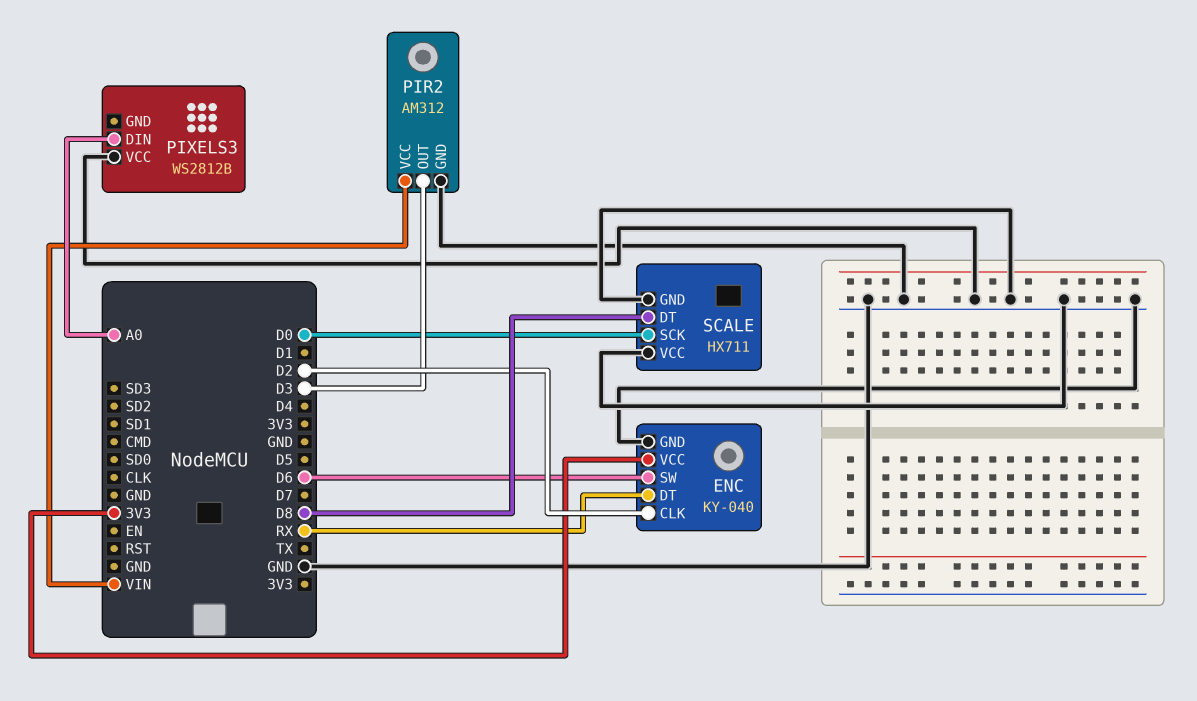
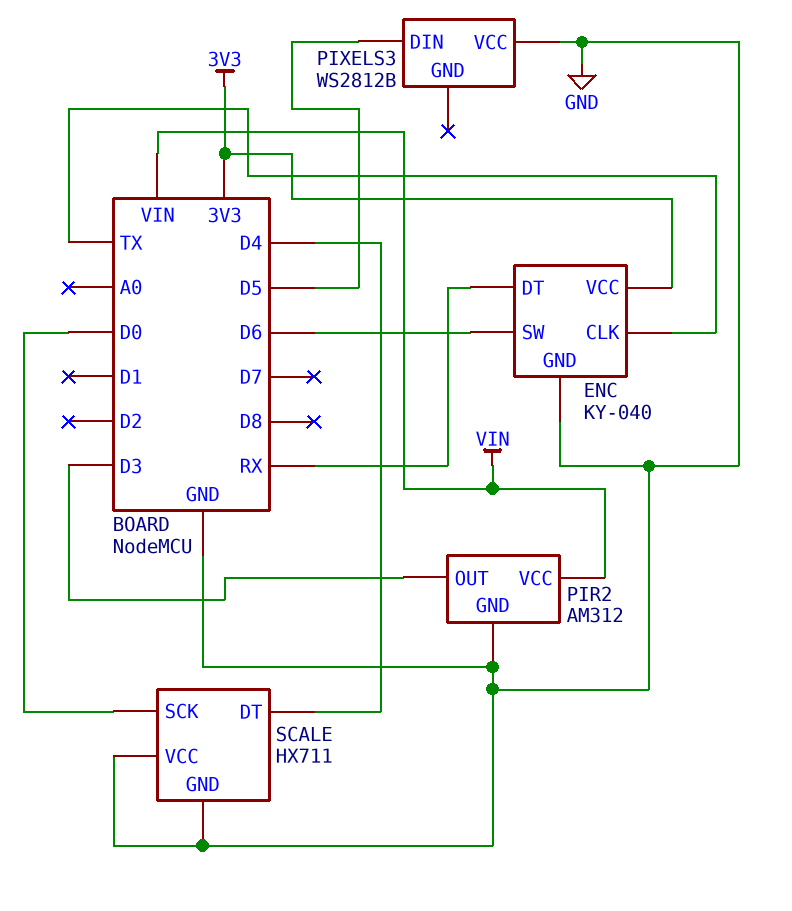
ENC pin CLK: D2 -> TX
PIXELS3 pin DIN: A0 -> D5
SCALE pin DT: D8 -> D4

